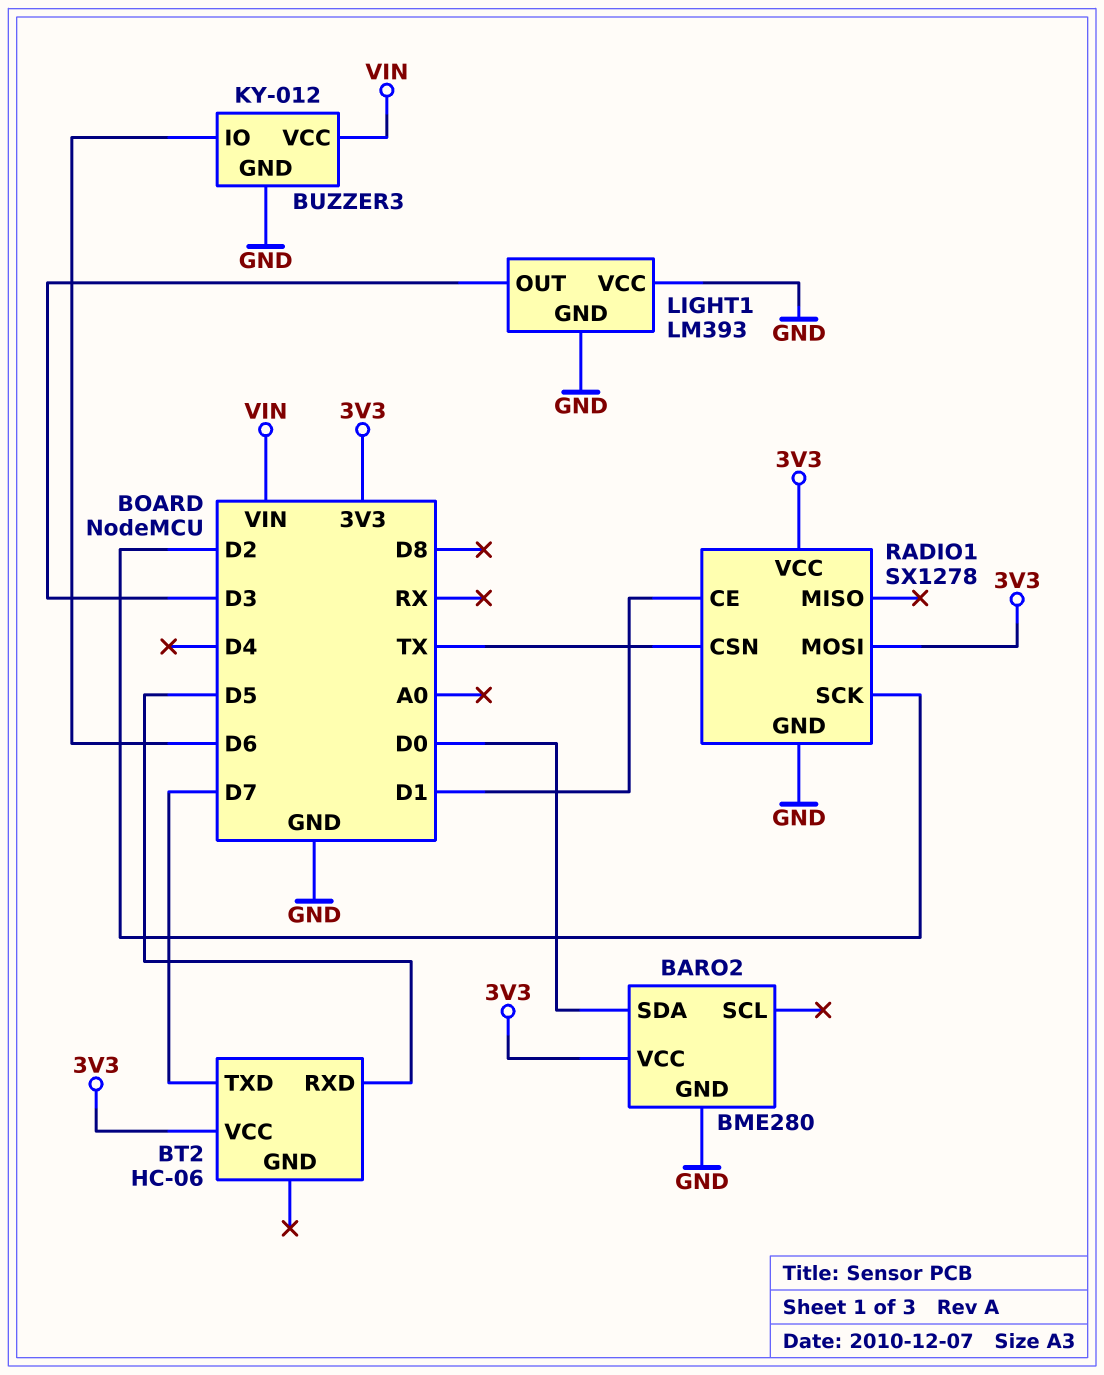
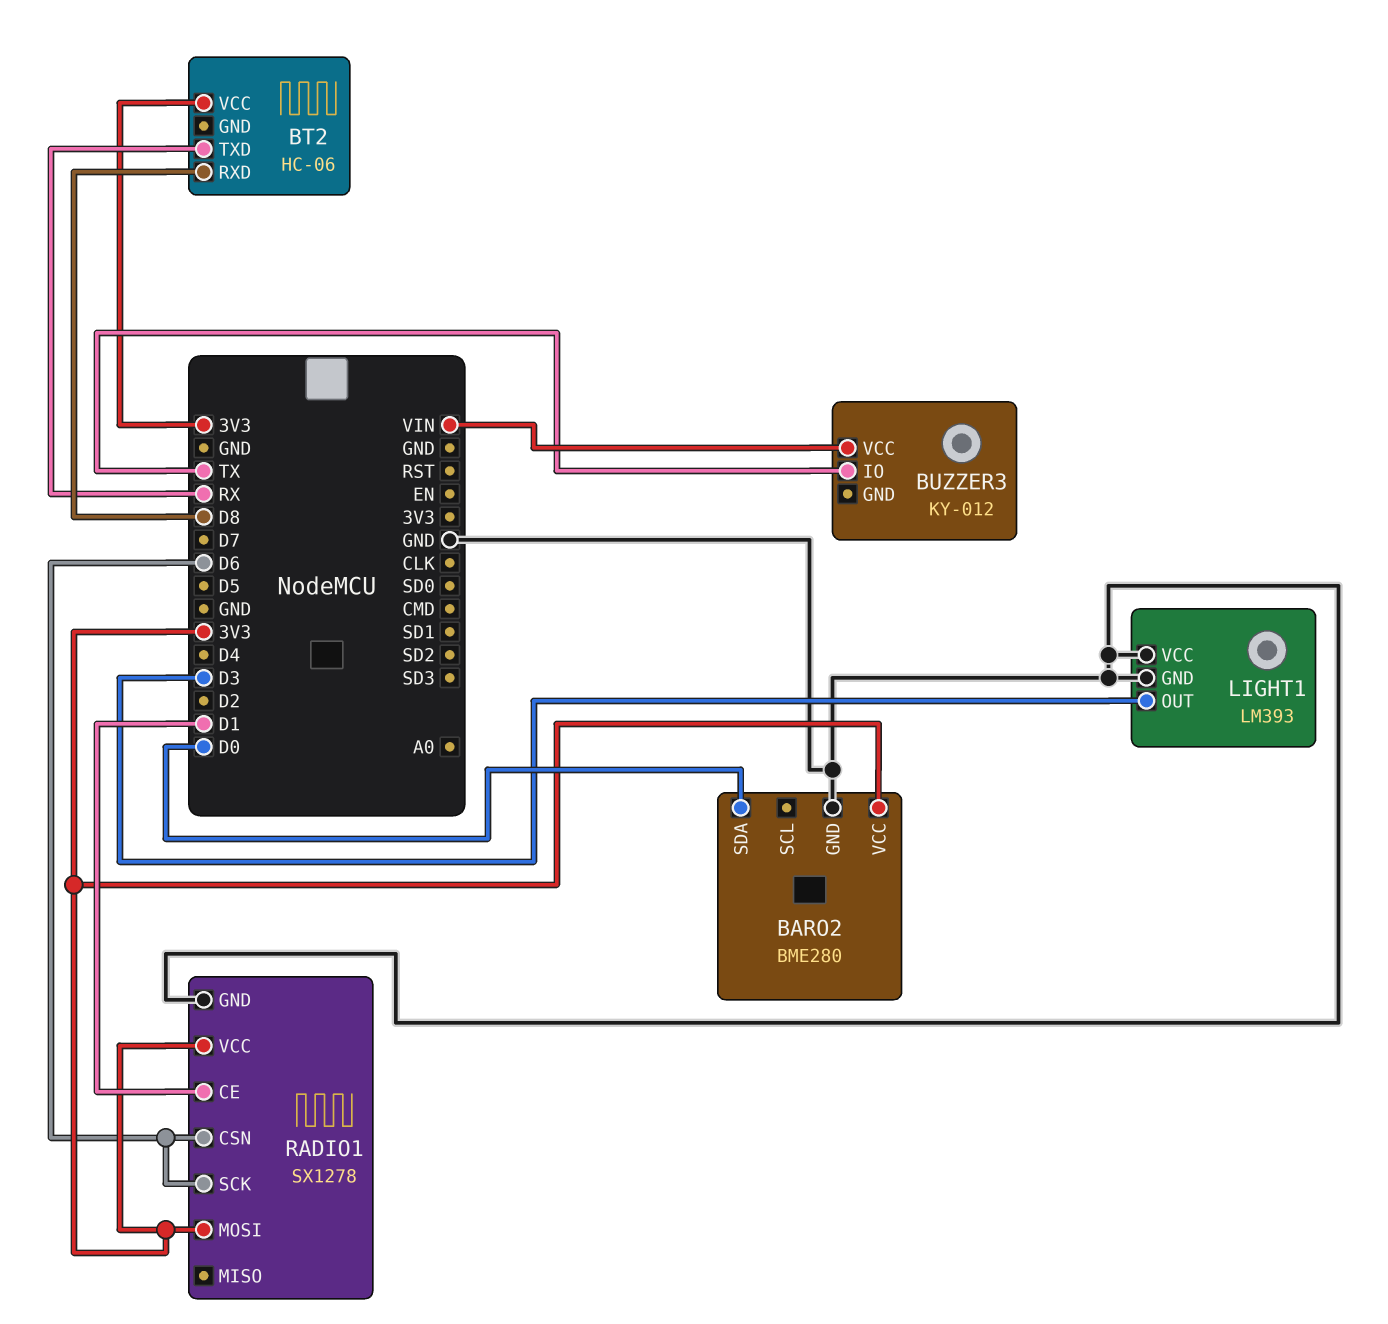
BT2 pin RXD: D5 -> D8
BT2 pin TXD: D7 -> RX
BUZZER3 pin GND: GND -> none
BUZZER3 pin IO: D6 -> TX
RADIO1 pin CSN: TX -> D6
RADIO1 pin SCK: D2 -> D6

